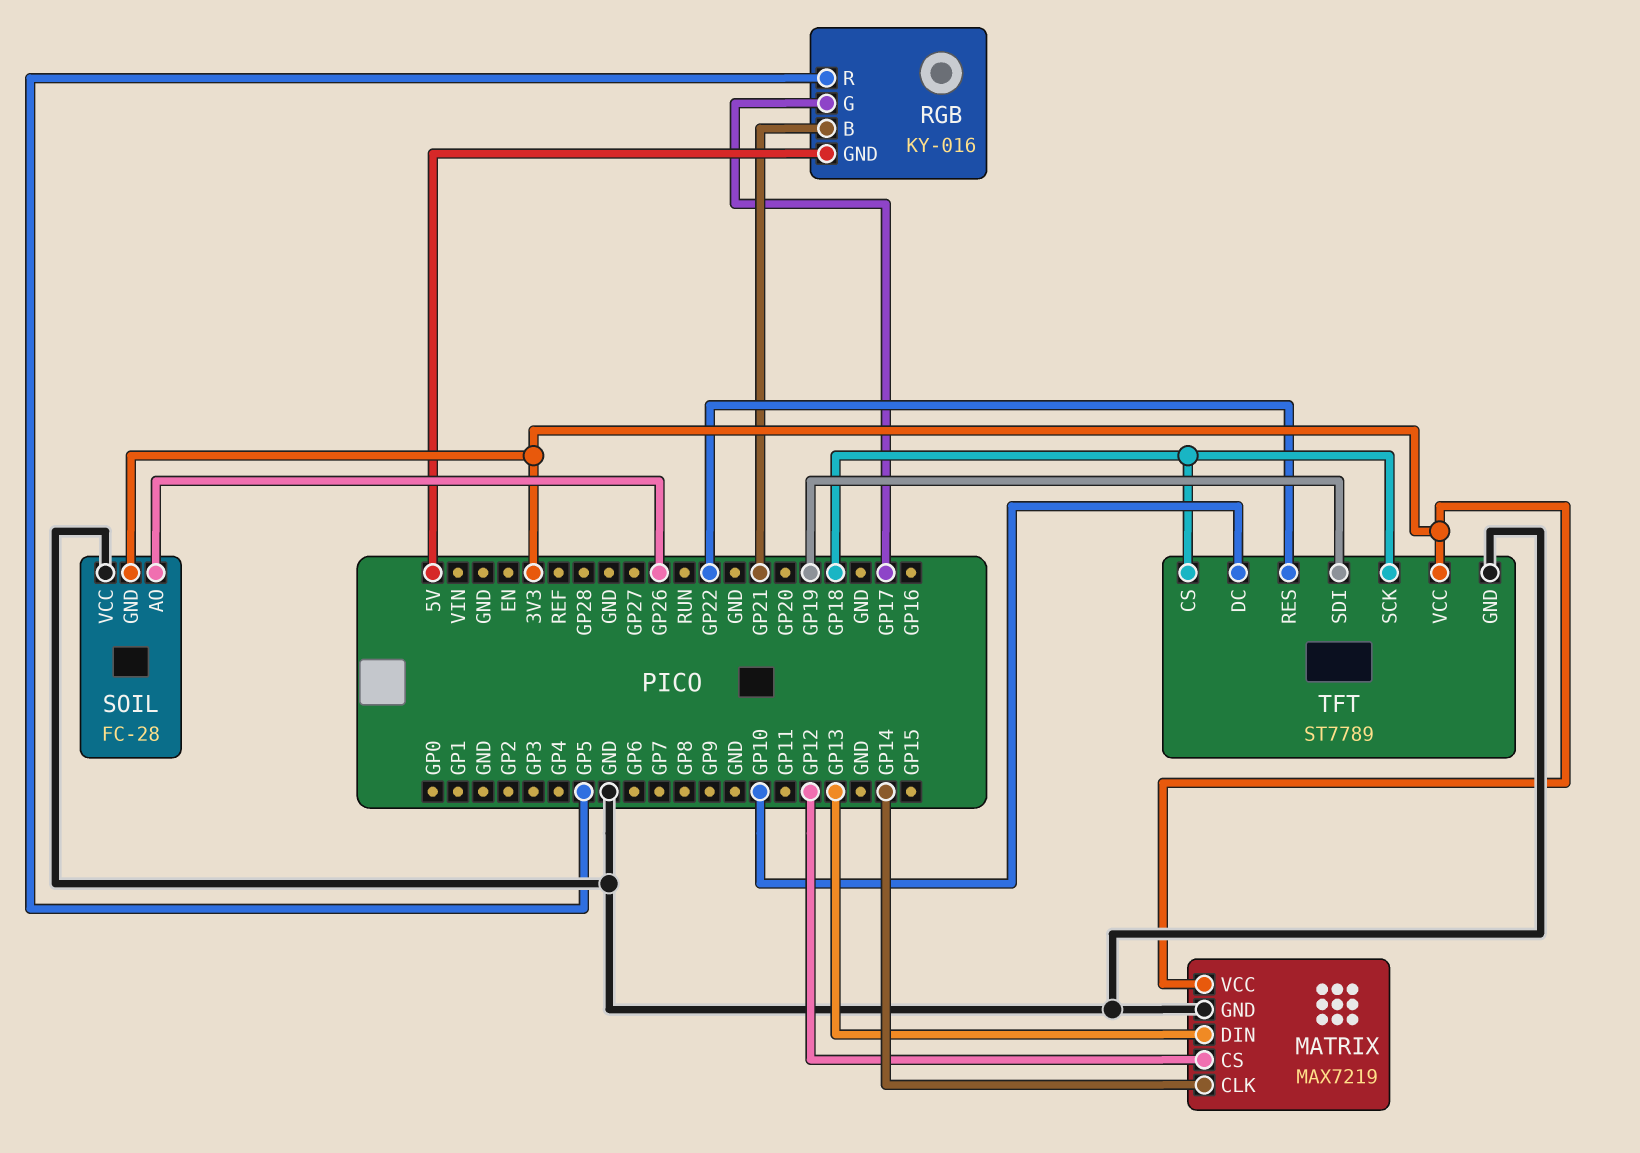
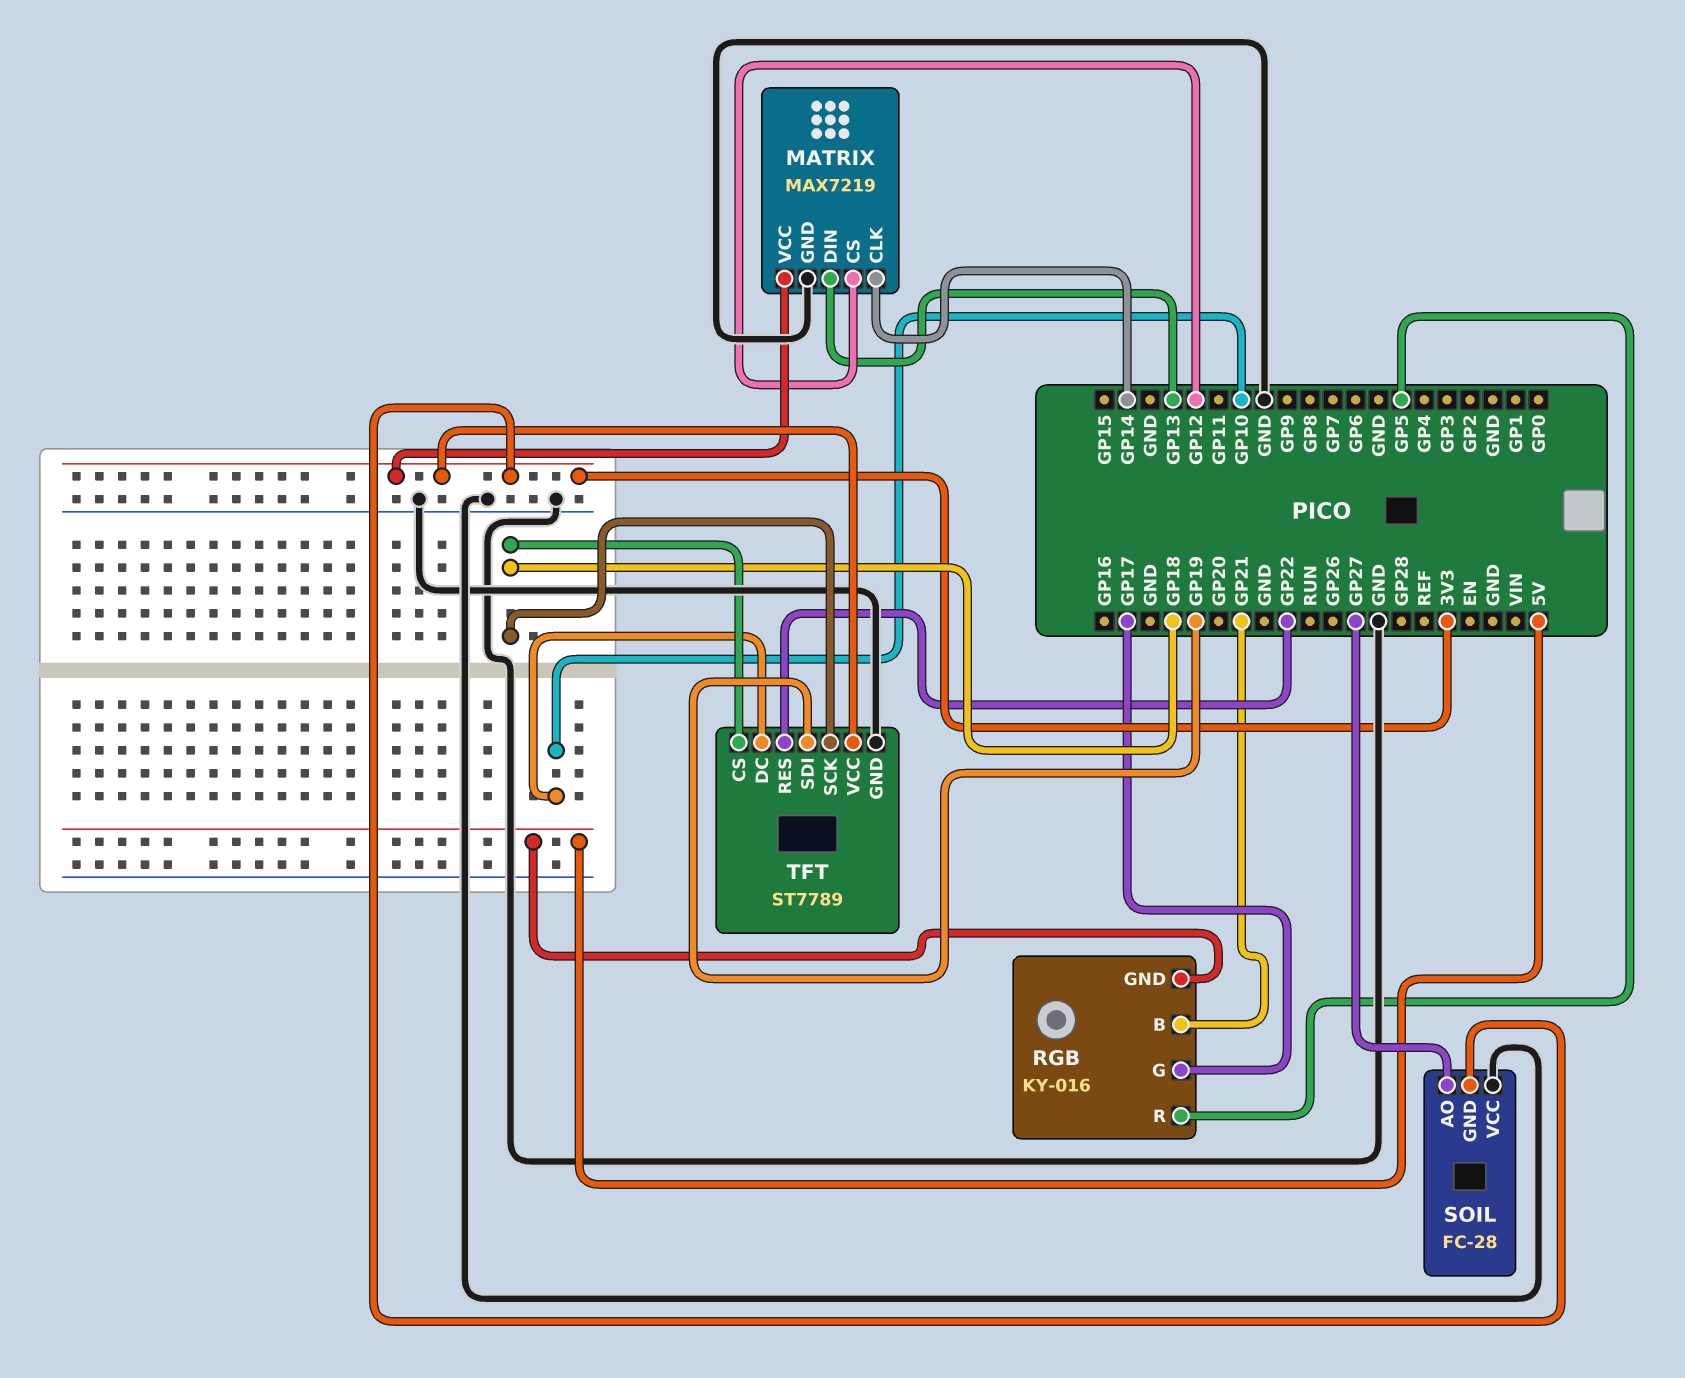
SOIL pin AO: GP26 -> GP27

